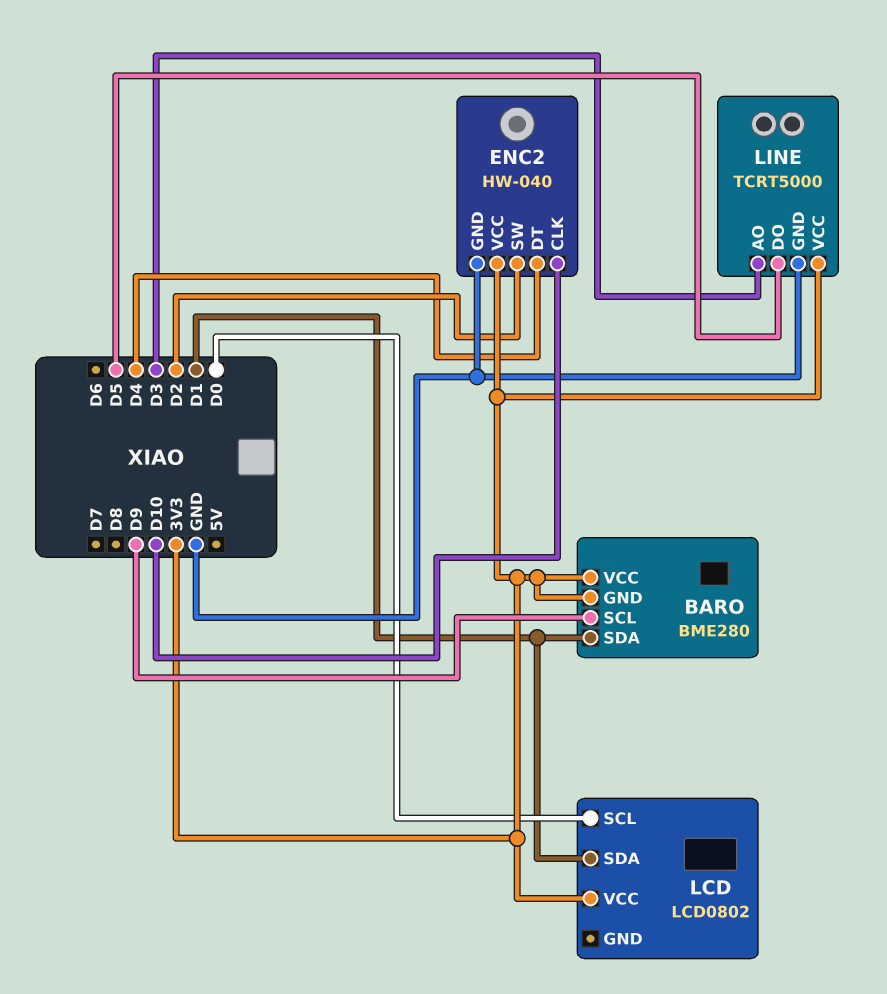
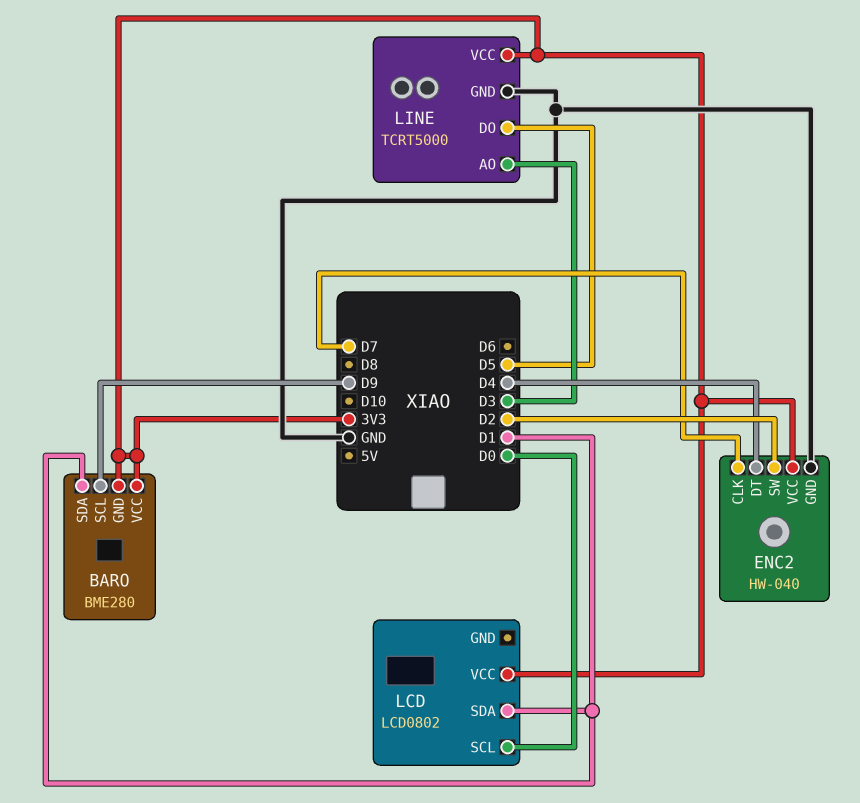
ENC2 pin CLK: D10 -> D7

